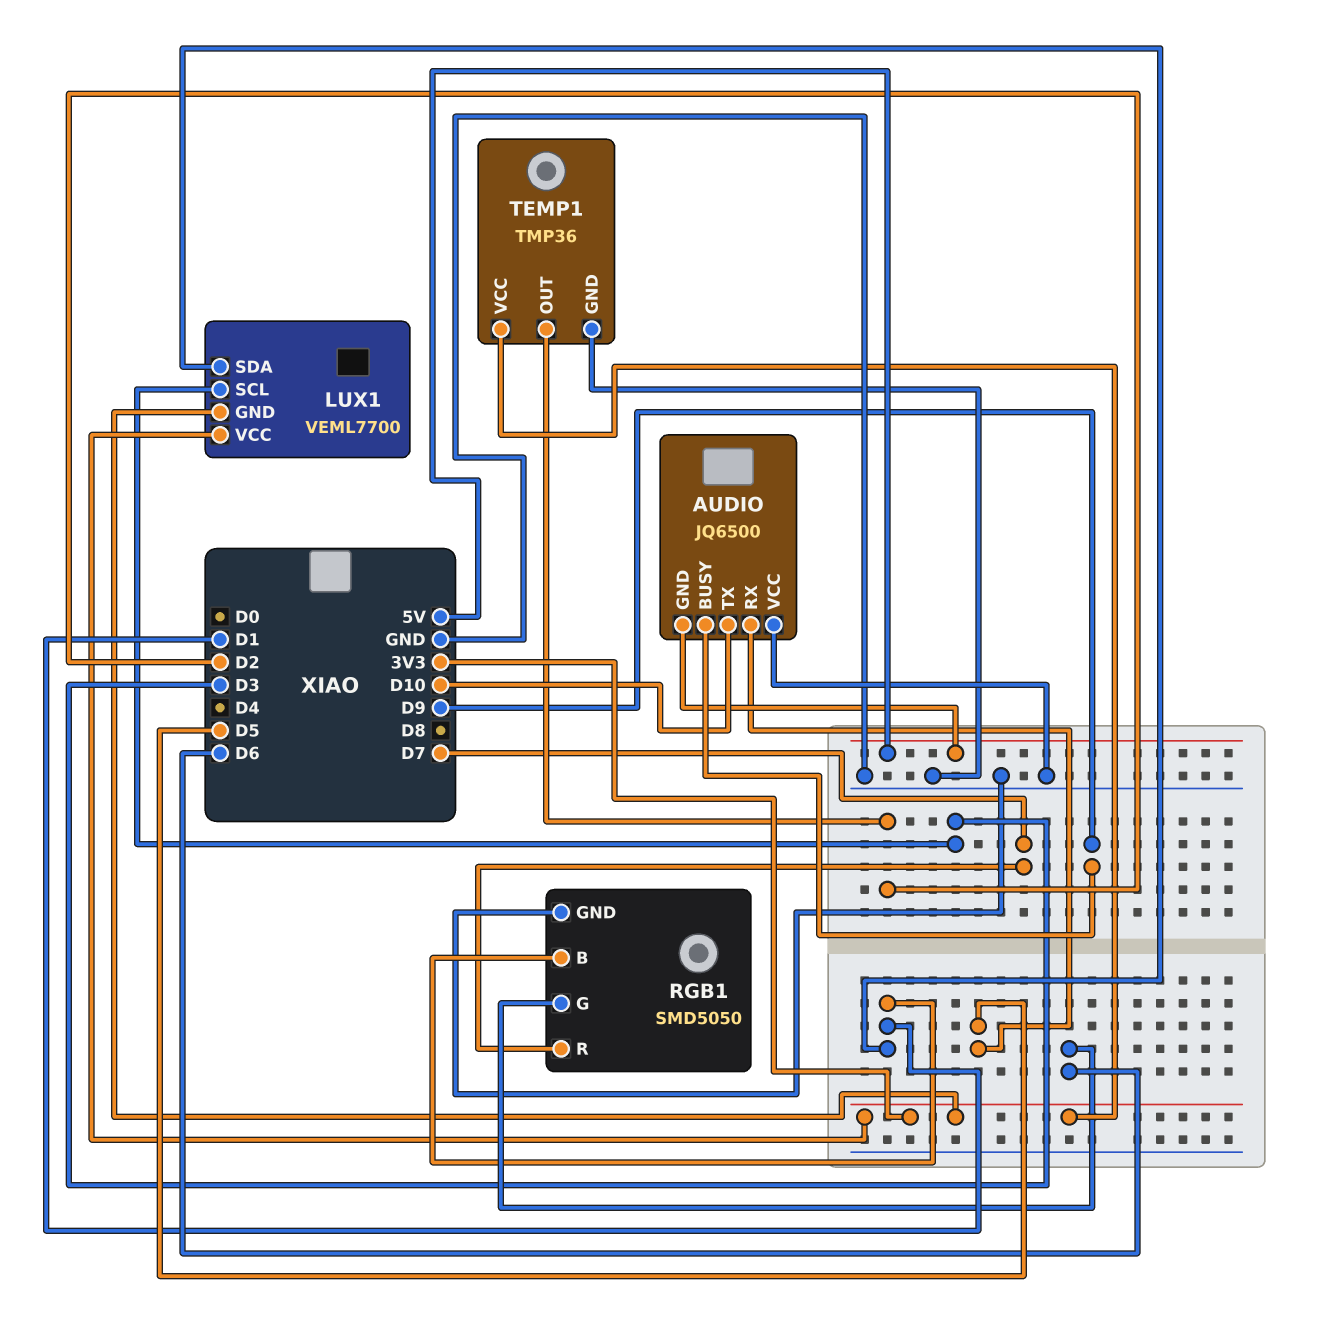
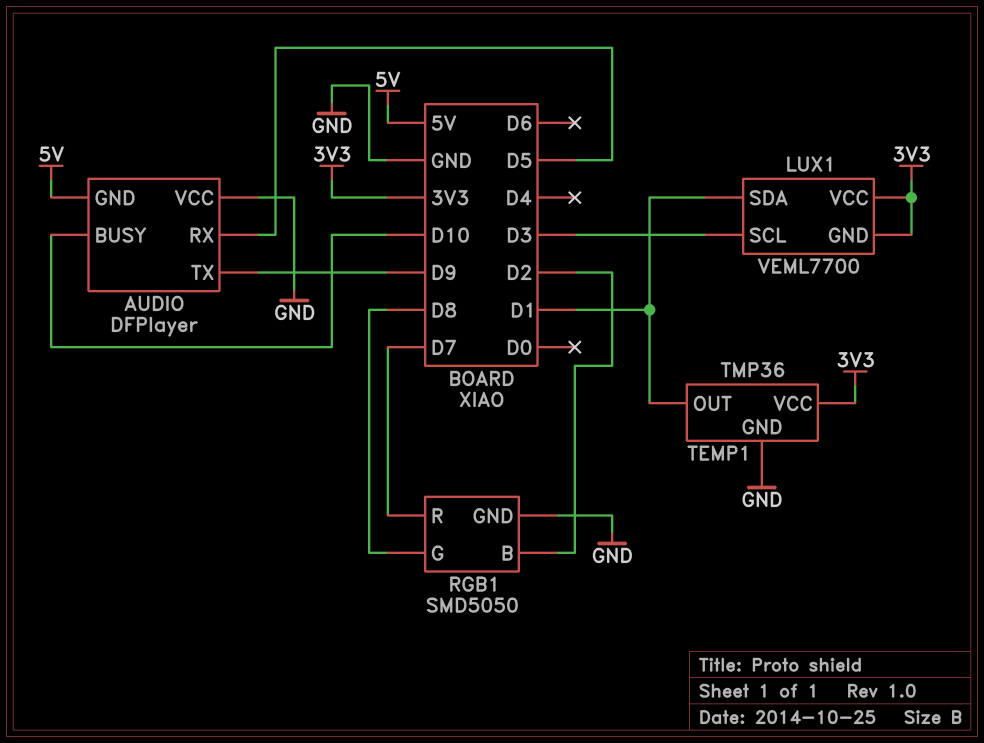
AUDIO: JQ6500 -> DFPlayer
AUDIO pin BUSY: D9 -> D10
AUDIO pin TX: D10 -> D9
RGB1 pin B: D1 -> D2
RGB1 pin G: D6 -> D8
TEMP1 pin OUT: D2 -> D1

